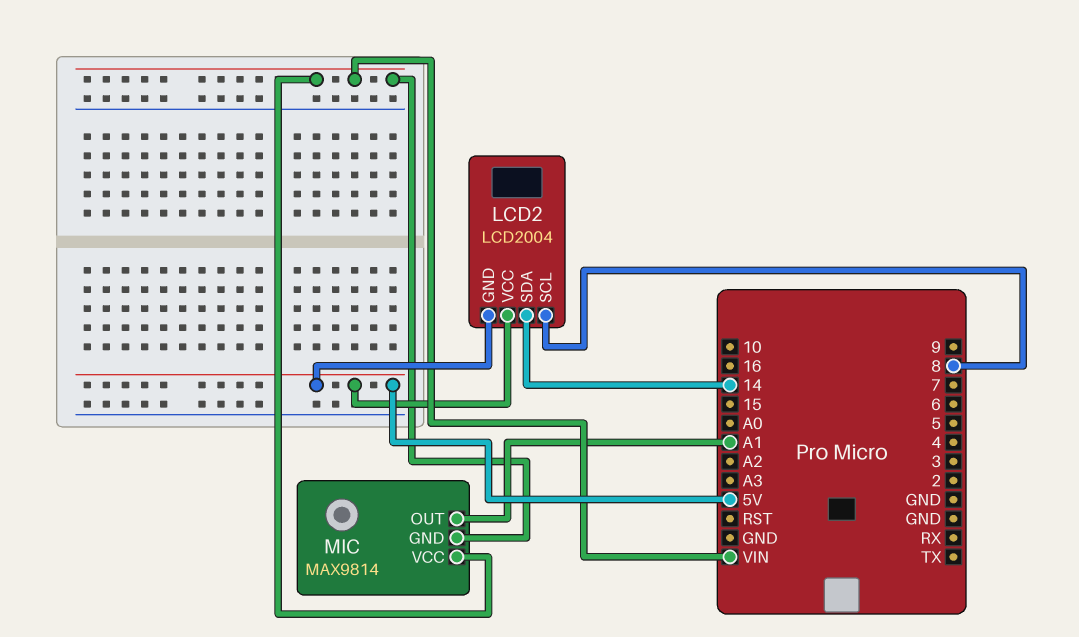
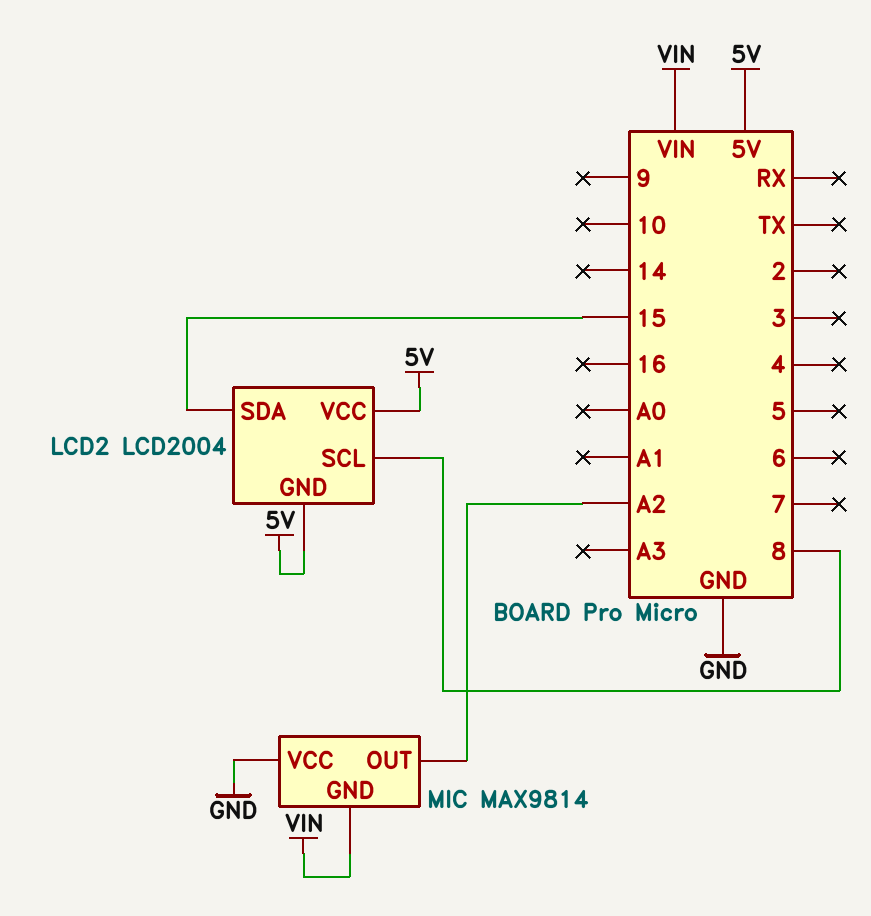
LCD2 pin SDA: 14 -> 15
MIC pin OUT: A1 -> A2
MIC pin VCC: VIN -> GND

